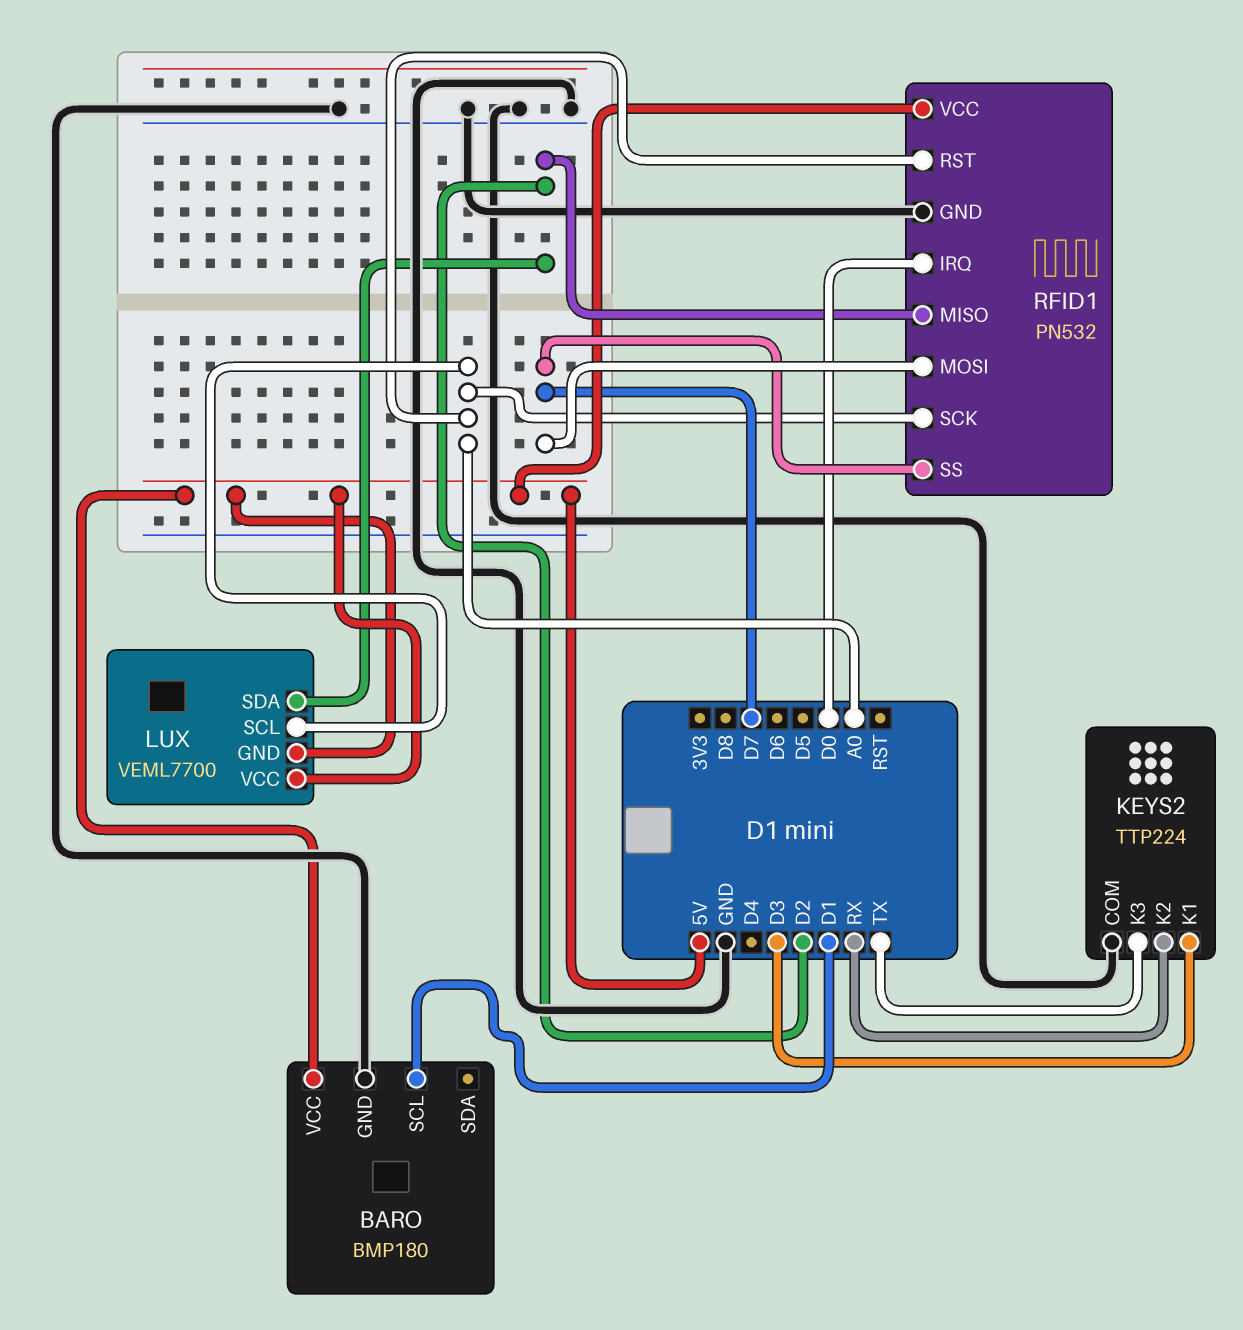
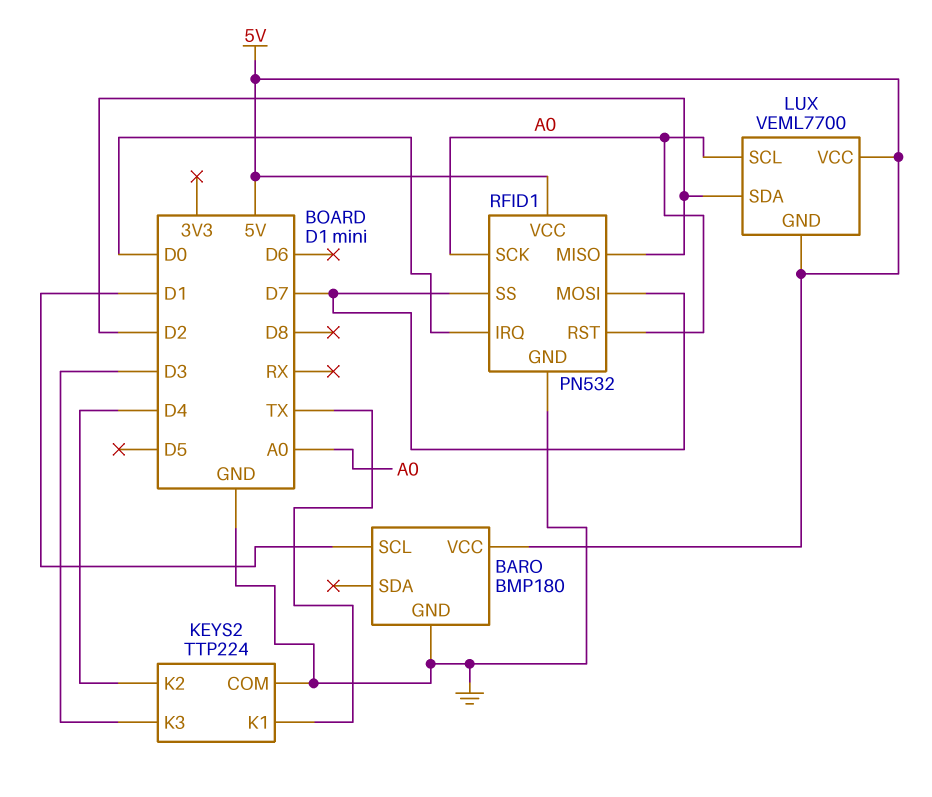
KEYS2 pin K1: D3 -> TX
KEYS2 pin K2: RX -> D4
KEYS2 pin K3: TX -> D3

